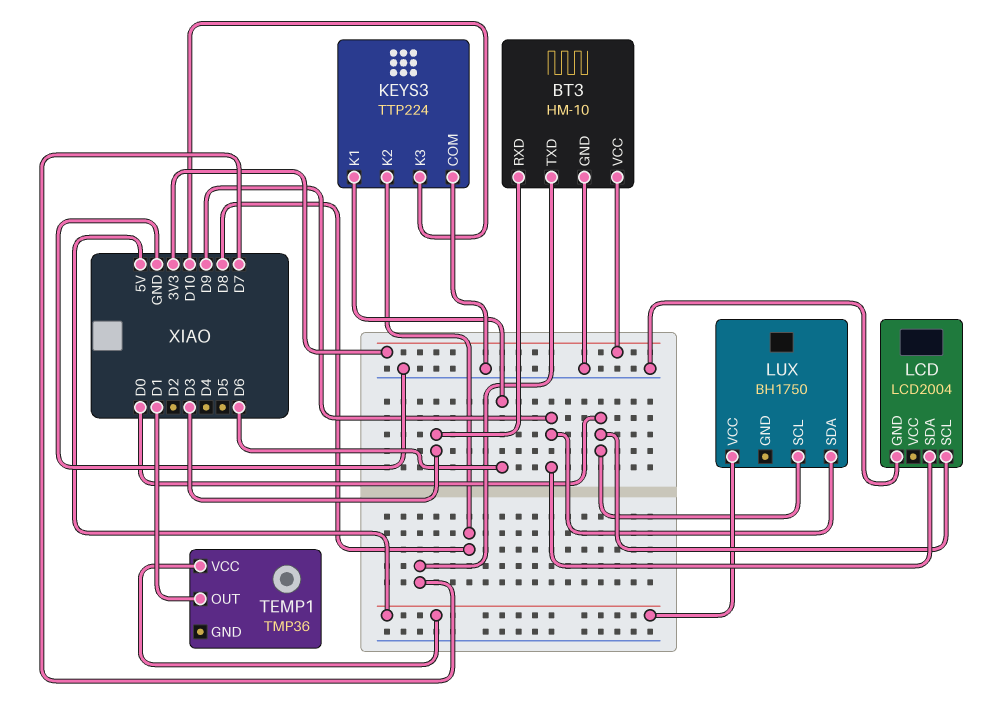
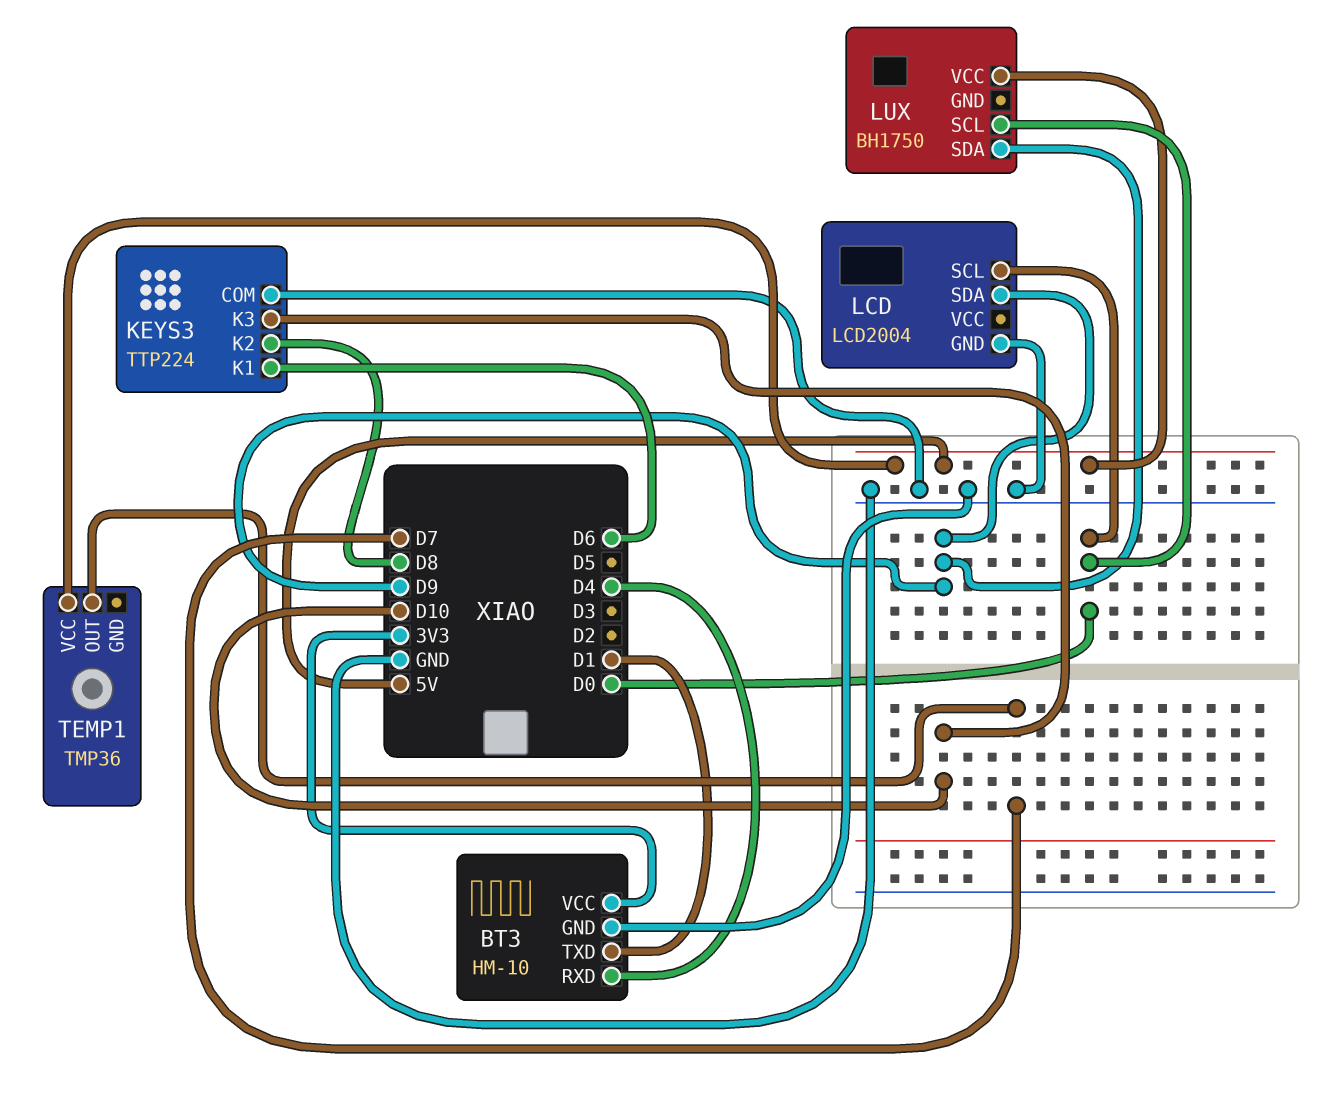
BT3 pin RXD: D3 -> D4
BT3 pin TXD: D7 -> D1
TEMP1 pin OUT: D1 -> D7

